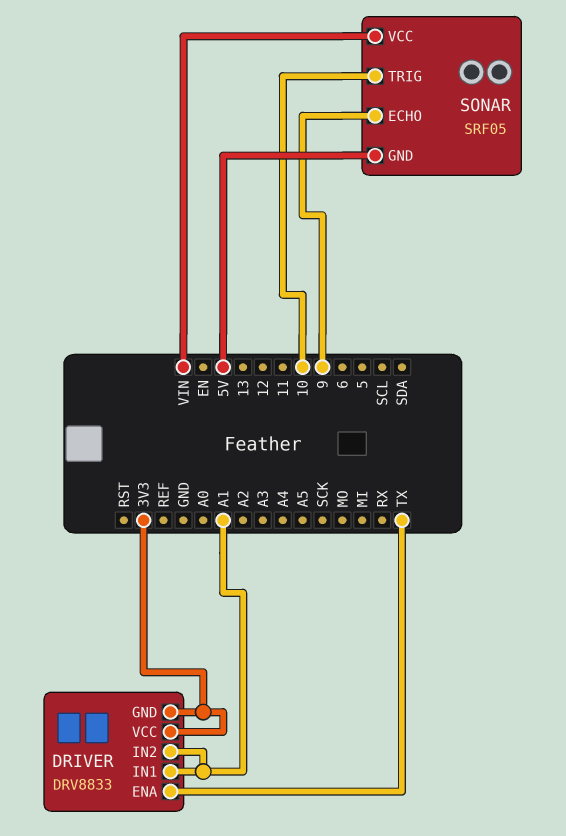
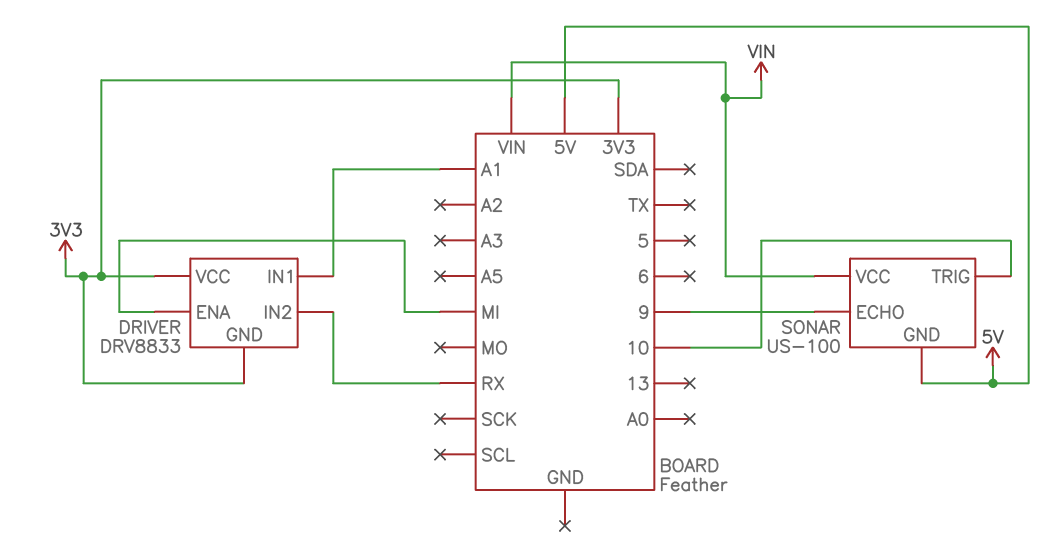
DRIVER pin ENA: TX -> MI
DRIVER pin IN2: A1 -> RX
SONAR: SRF05 -> US-100

